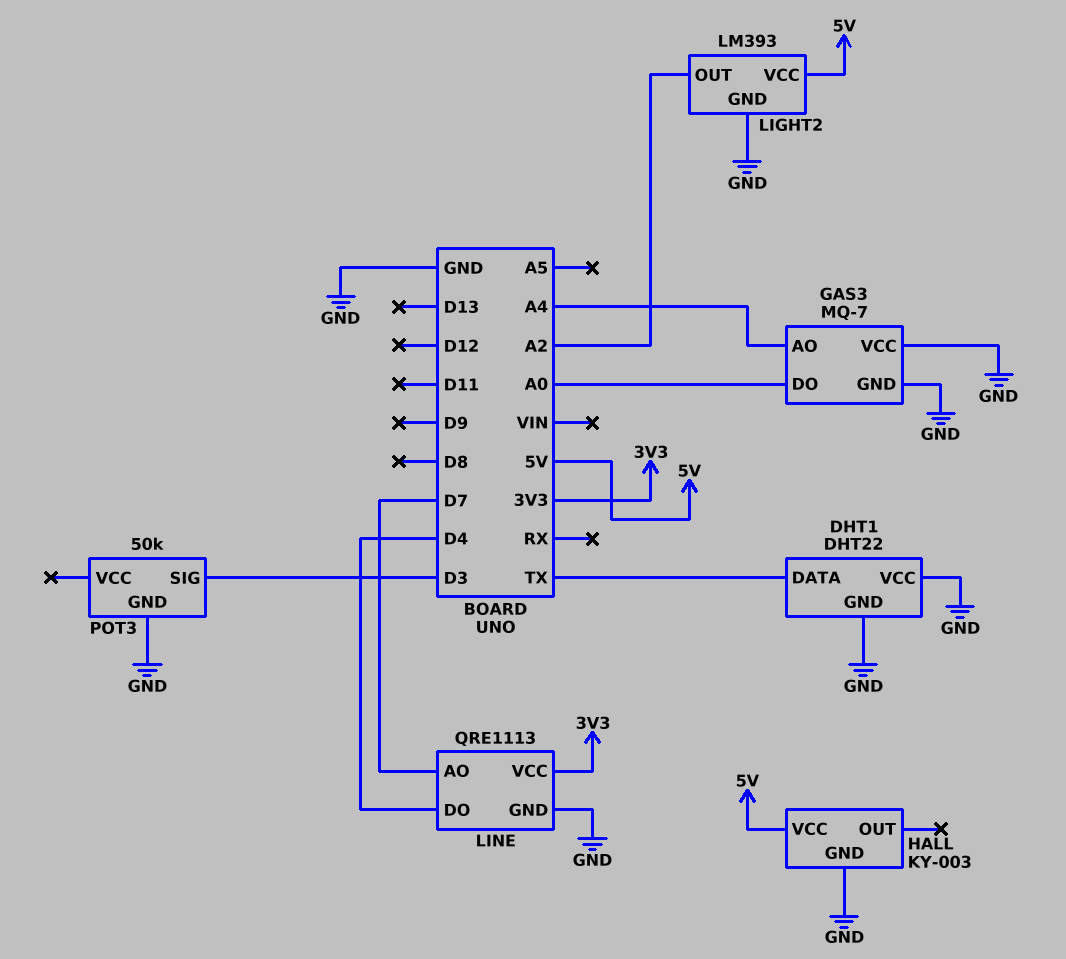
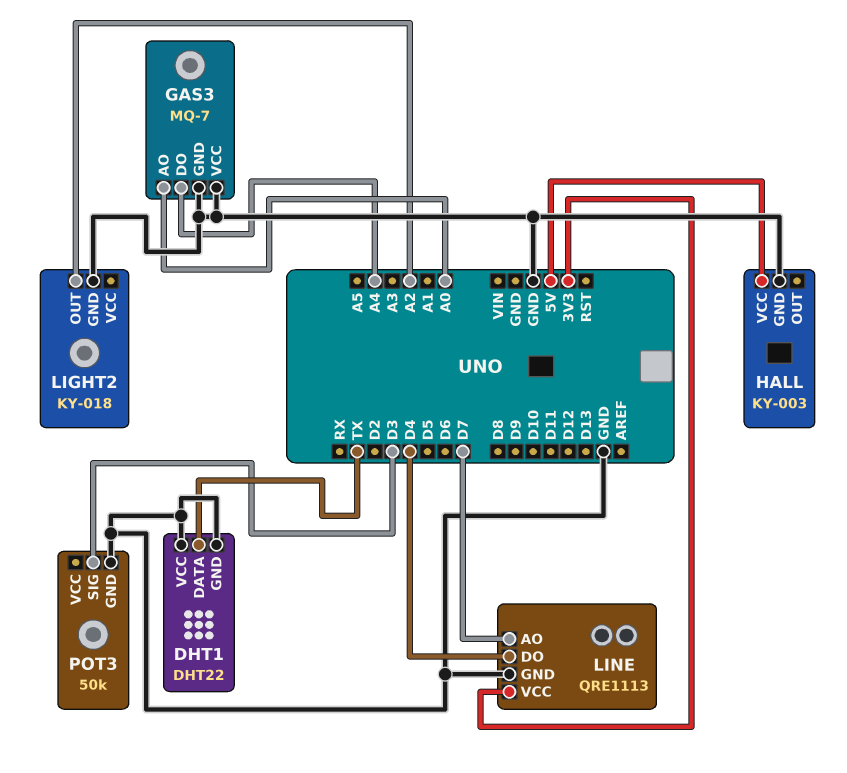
GAS3 pin AO: A4 -> A0
GAS3 pin DO: A0 -> A4
LIGHT2: LM393 -> KY-018
LIGHT2 pin VCC: 5V -> none

